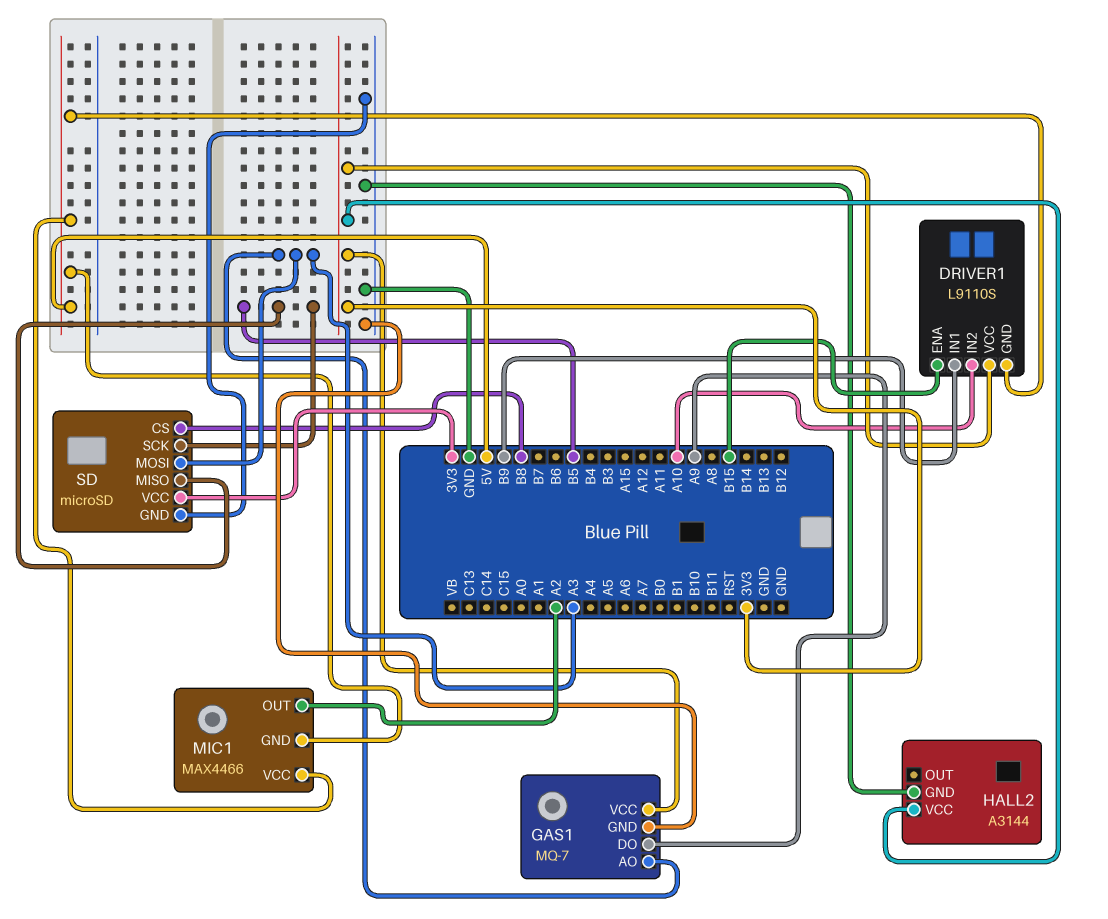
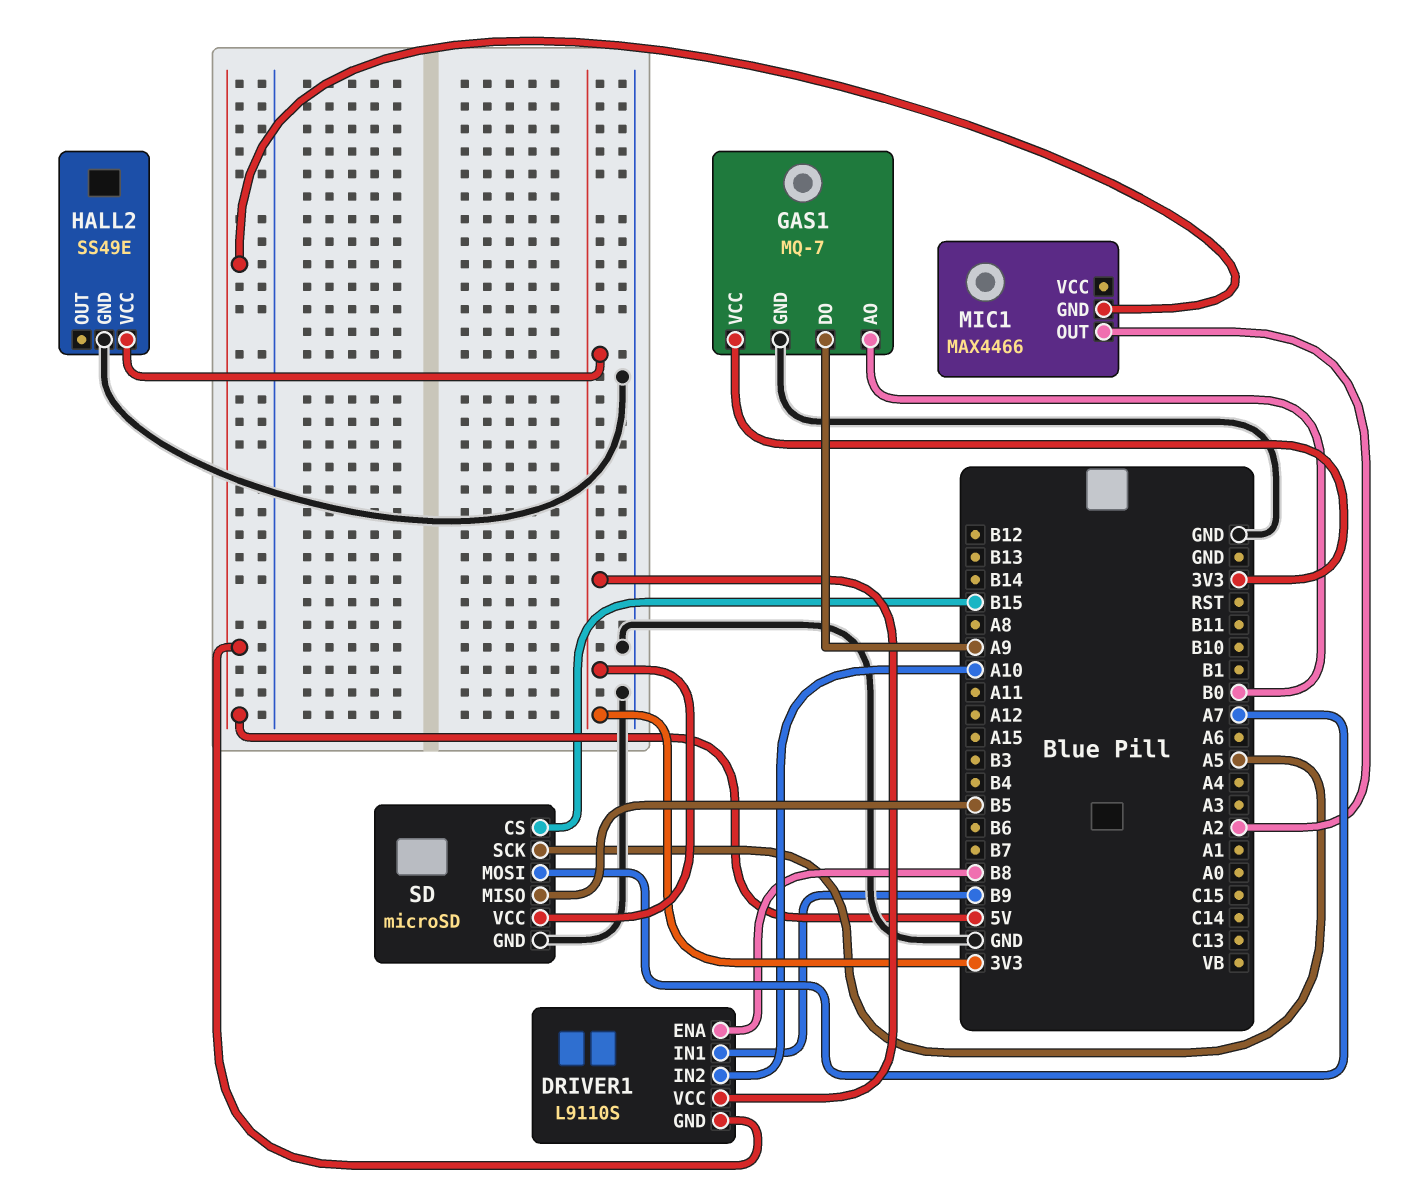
DRIVER1 pin ENA: B15 -> B8
GAS1 pin AO: A3 -> B0
HALL2: A3144 -> SS49E
MIC1 pin VCC: 5V -> none
SD pin CS: B8 -> B15
SD pin MOSI: A3 -> A7
SD pin SCK: B5 -> A5

